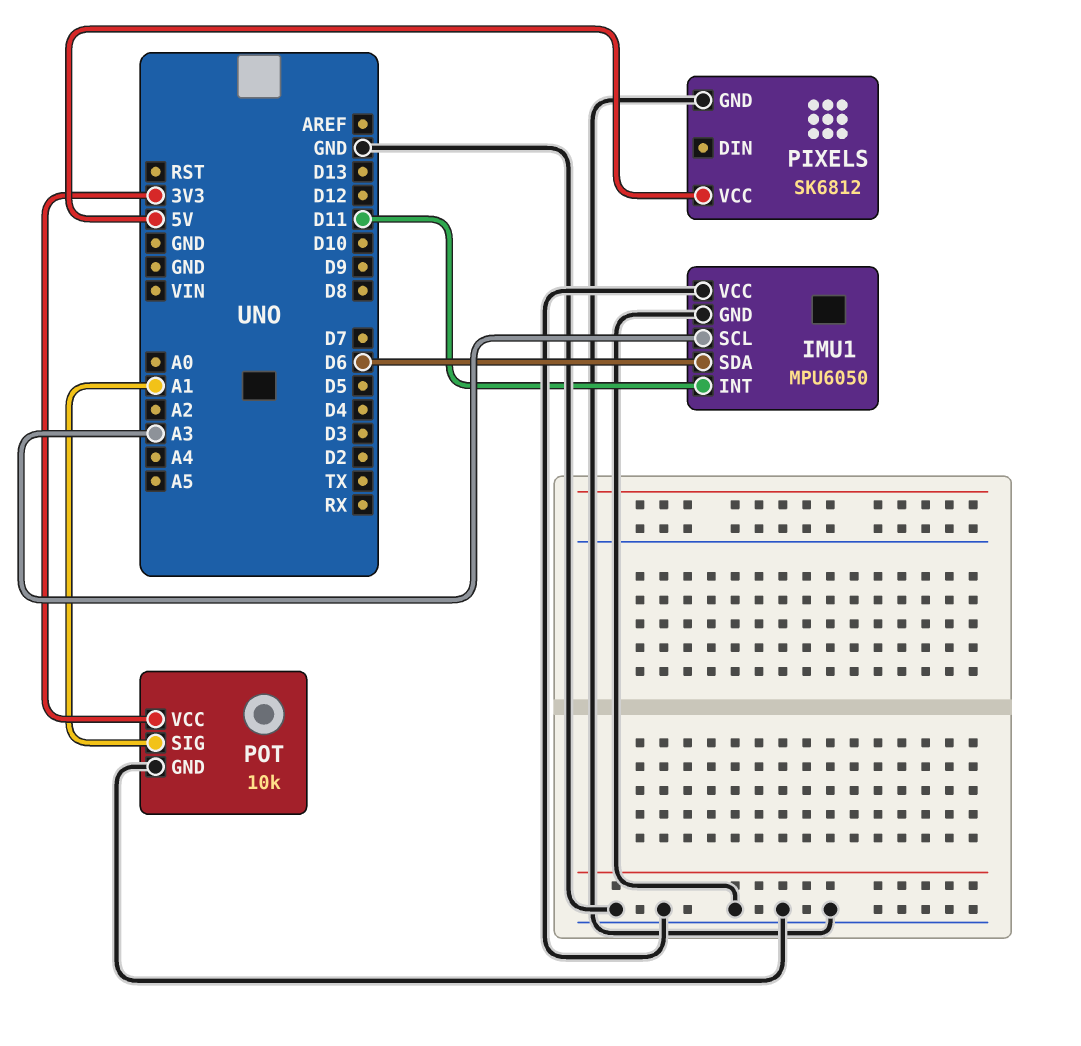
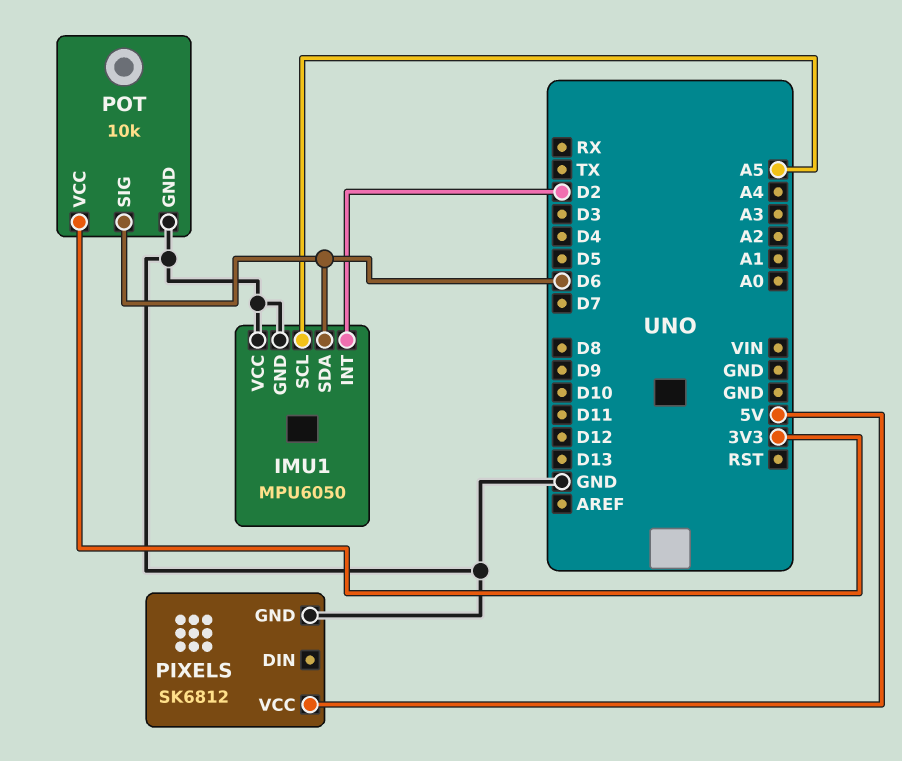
IMU1 pin INT: D11 -> D2
IMU1 pin SCL: A3 -> A5
POT pin SIG: A1 -> D6

